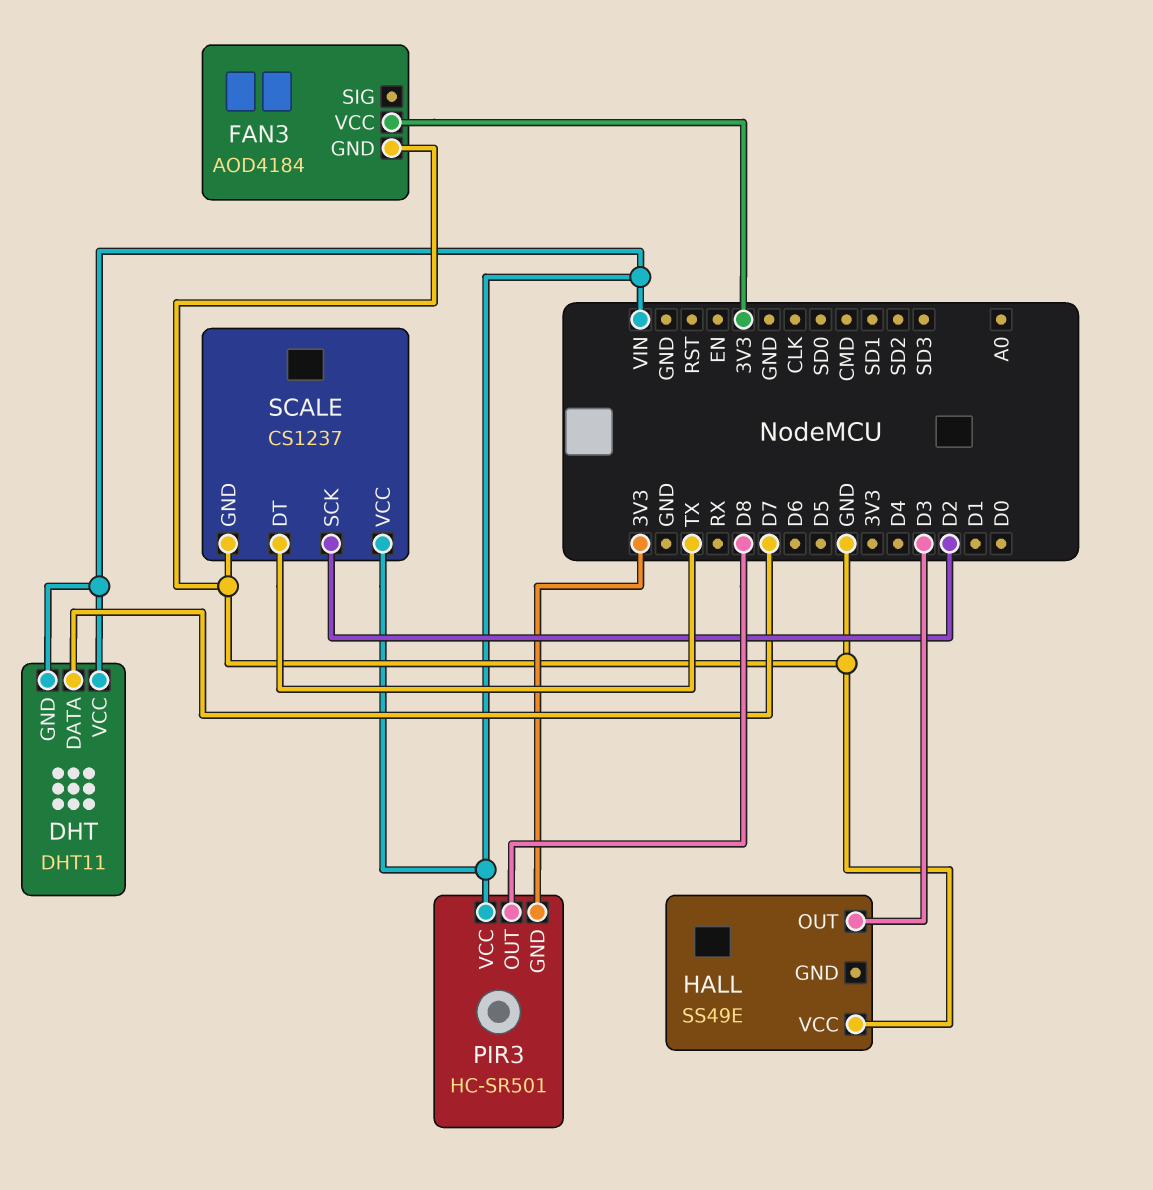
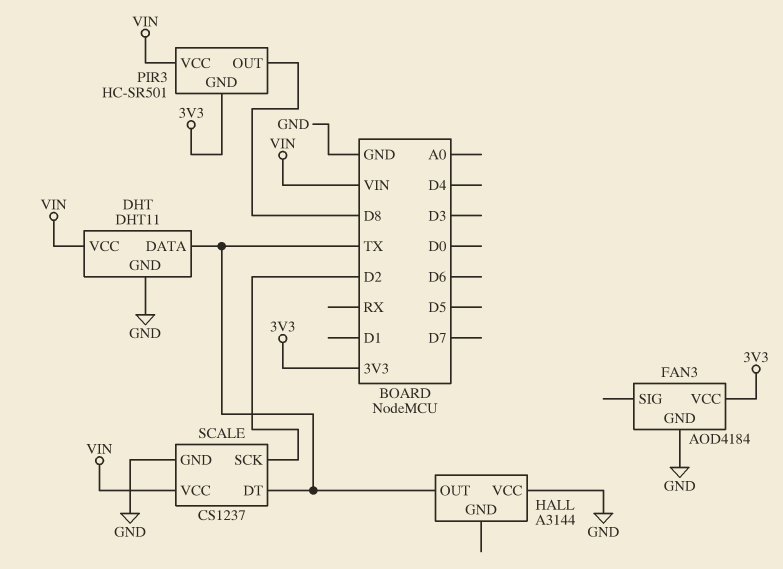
DHT pin DATA: D7 -> TX
DHT pin GND: VIN -> GND
HALL: SS49E -> A3144
HALL pin OUT: D3 -> TX

